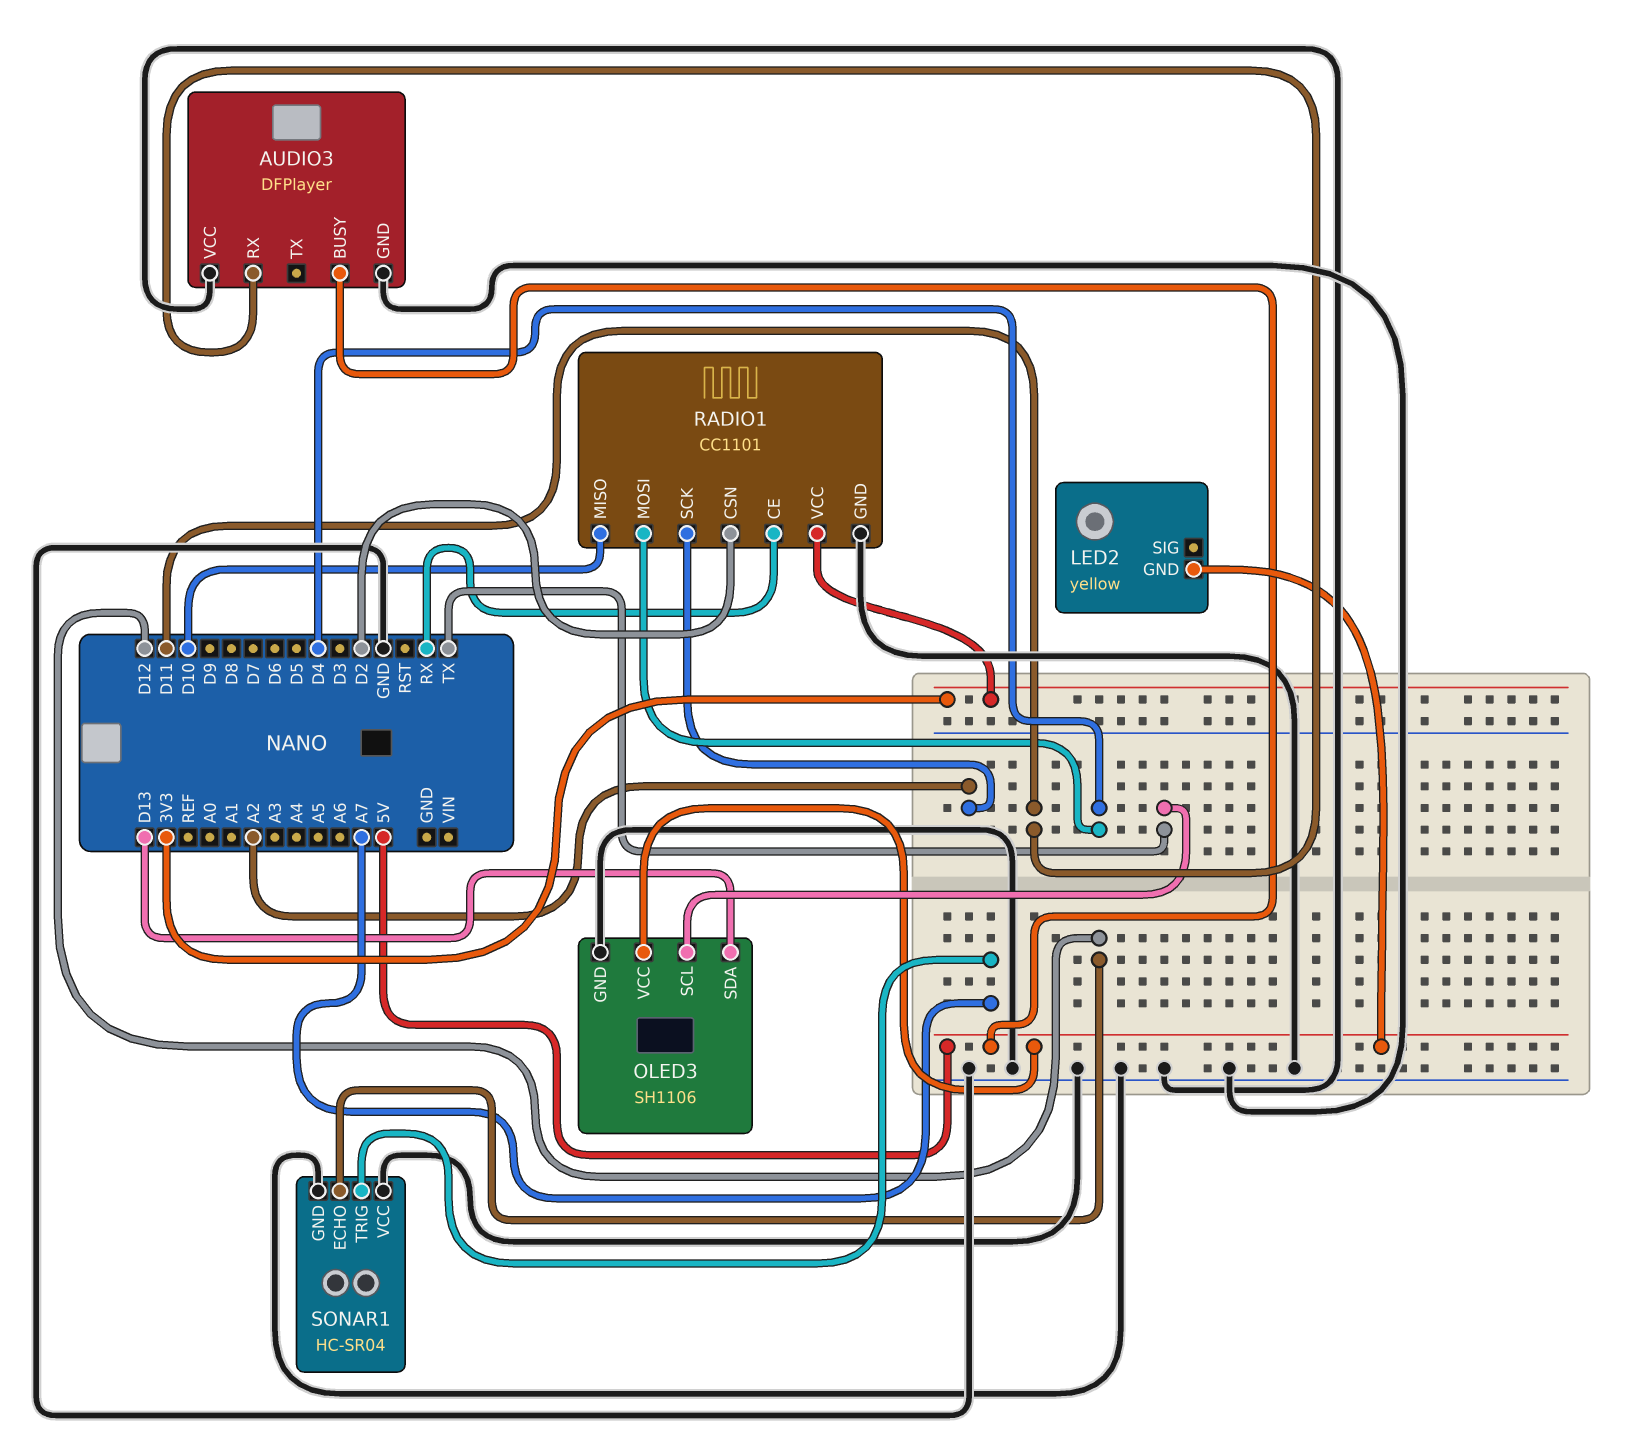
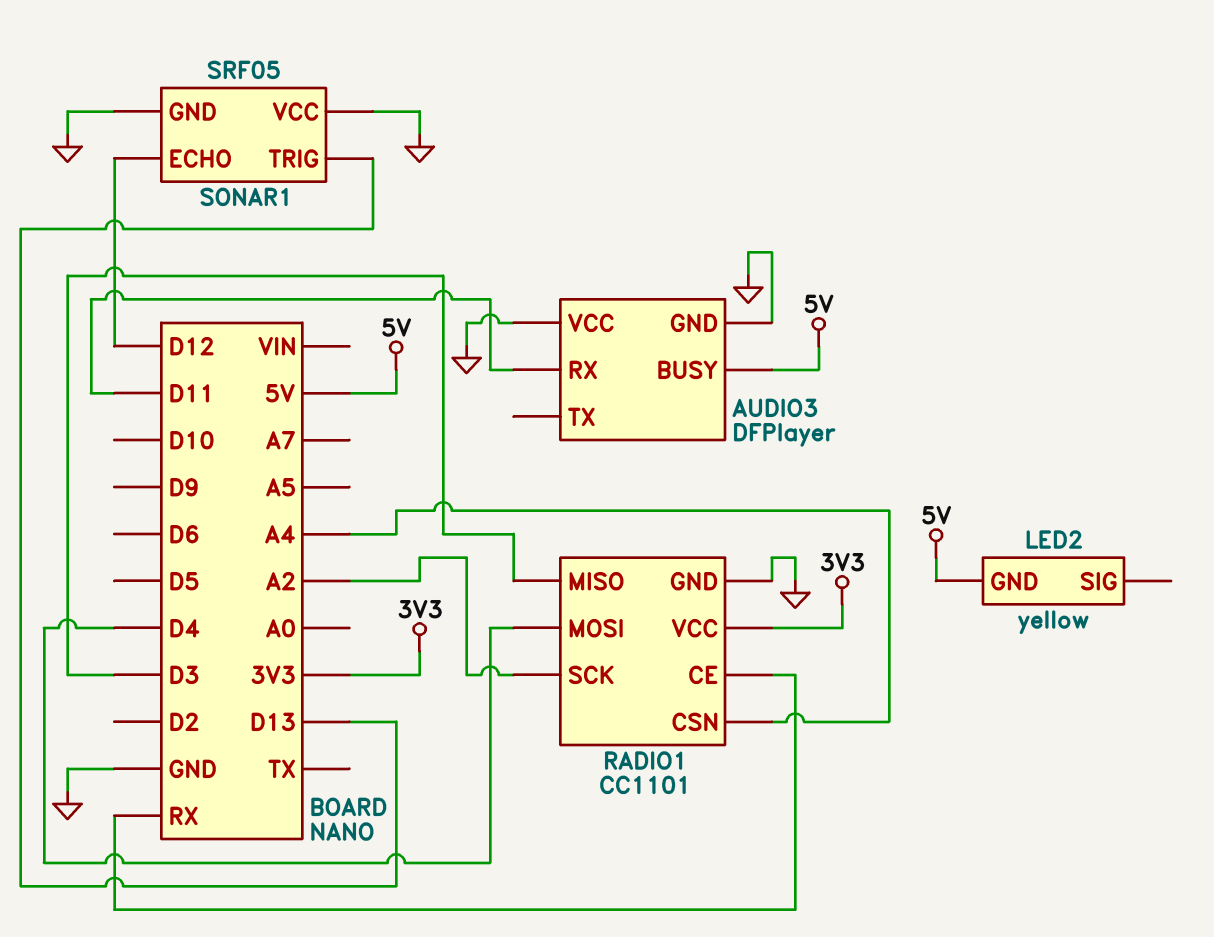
OLED3: SH1106 -> none
OLED3 pin GND: GND -> none
OLED3 pin SCL: TX -> none
OLED3 pin SDA: D13 -> none
OLED3 pin VCC: 5V -> none
RADIO1 pin CSN: D2 -> A4
RADIO1 pin MISO: D10 -> D3
SONAR1: HC-SR04 -> SRF05
SONAR1 pin TRIG: A7 -> D13

